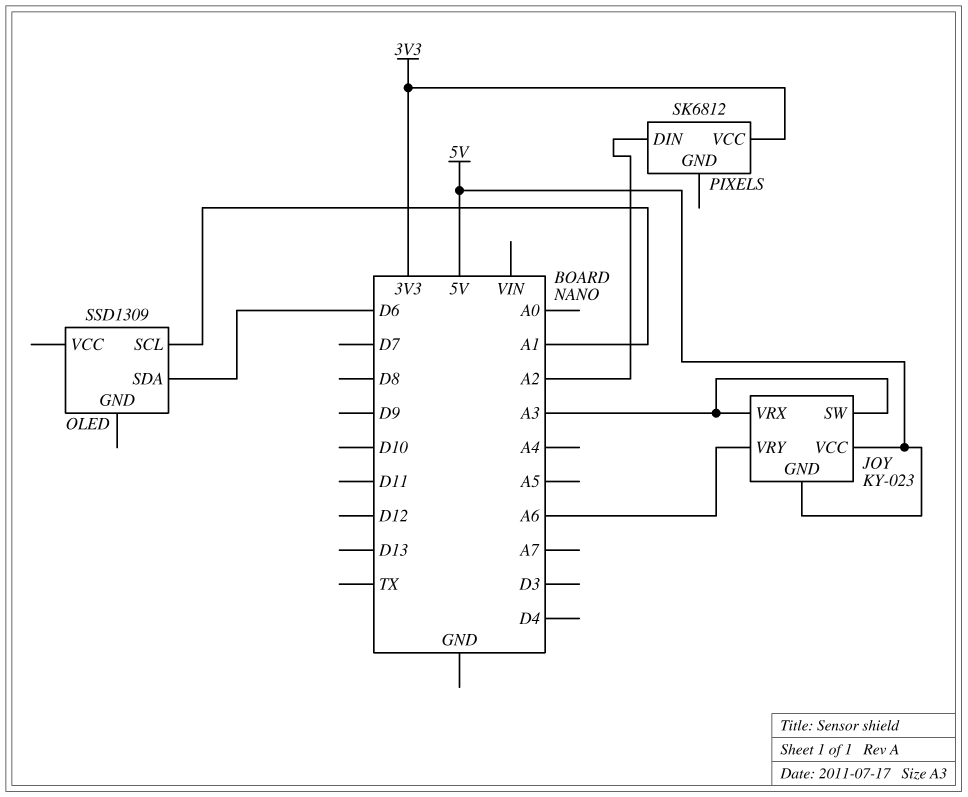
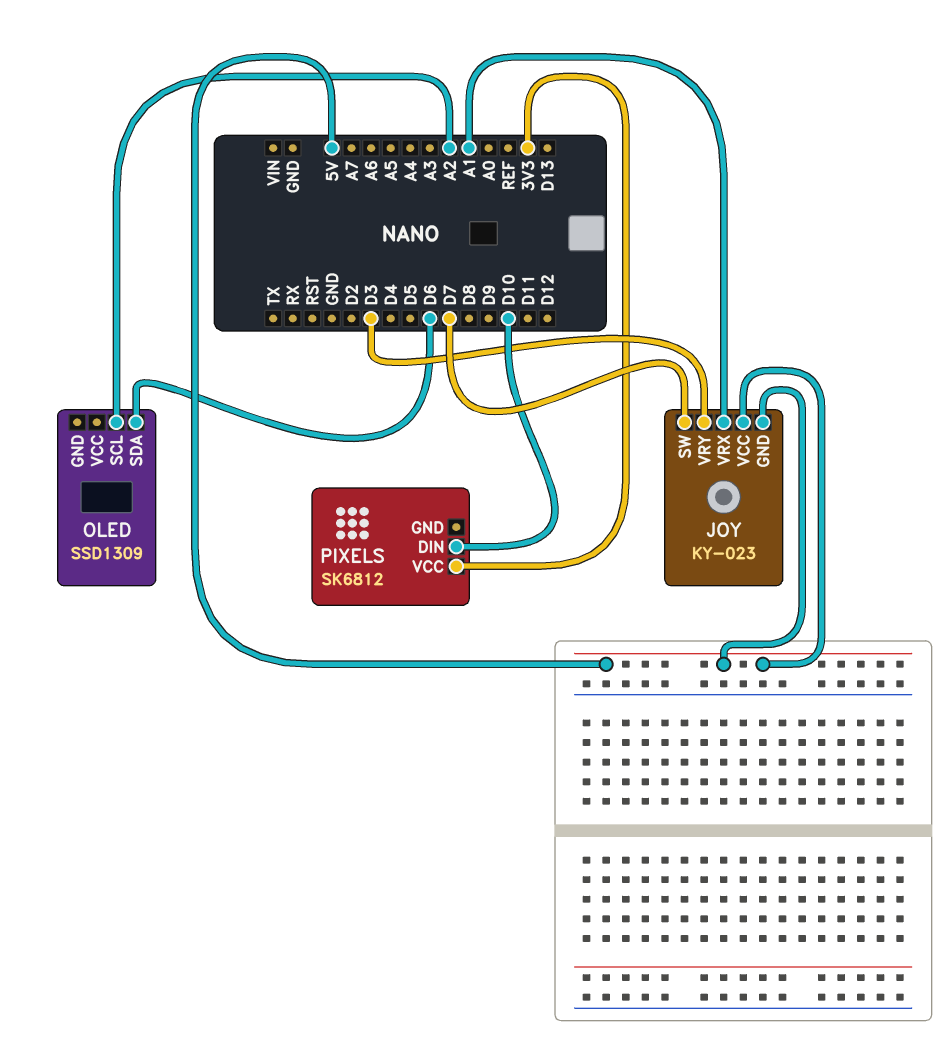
JOY pin SW: A3 -> D7
JOY pin VRX: A3 -> A1
JOY pin VRY: A6 -> D3
OLED pin SCL: A1 -> A2
PIXELS pin DIN: A2 -> D10

